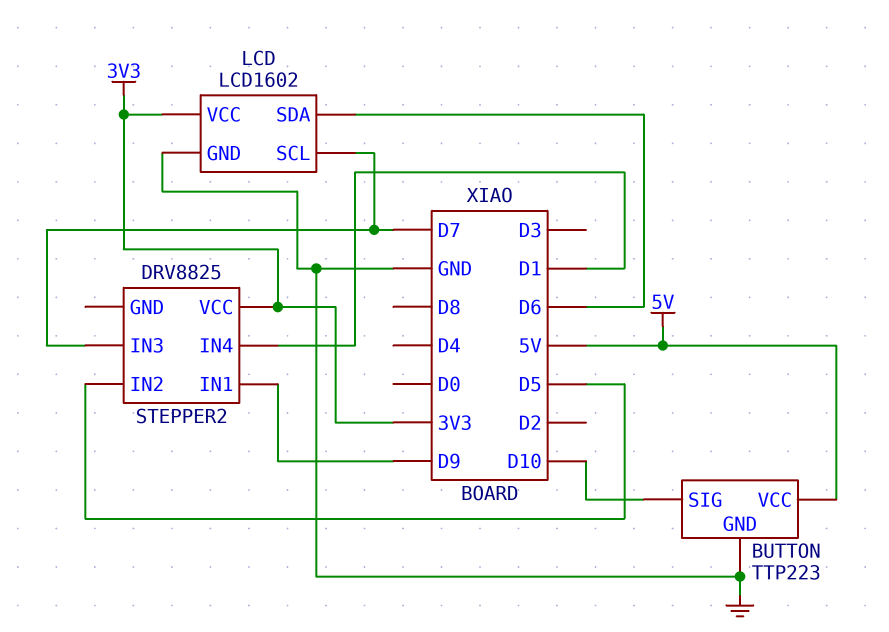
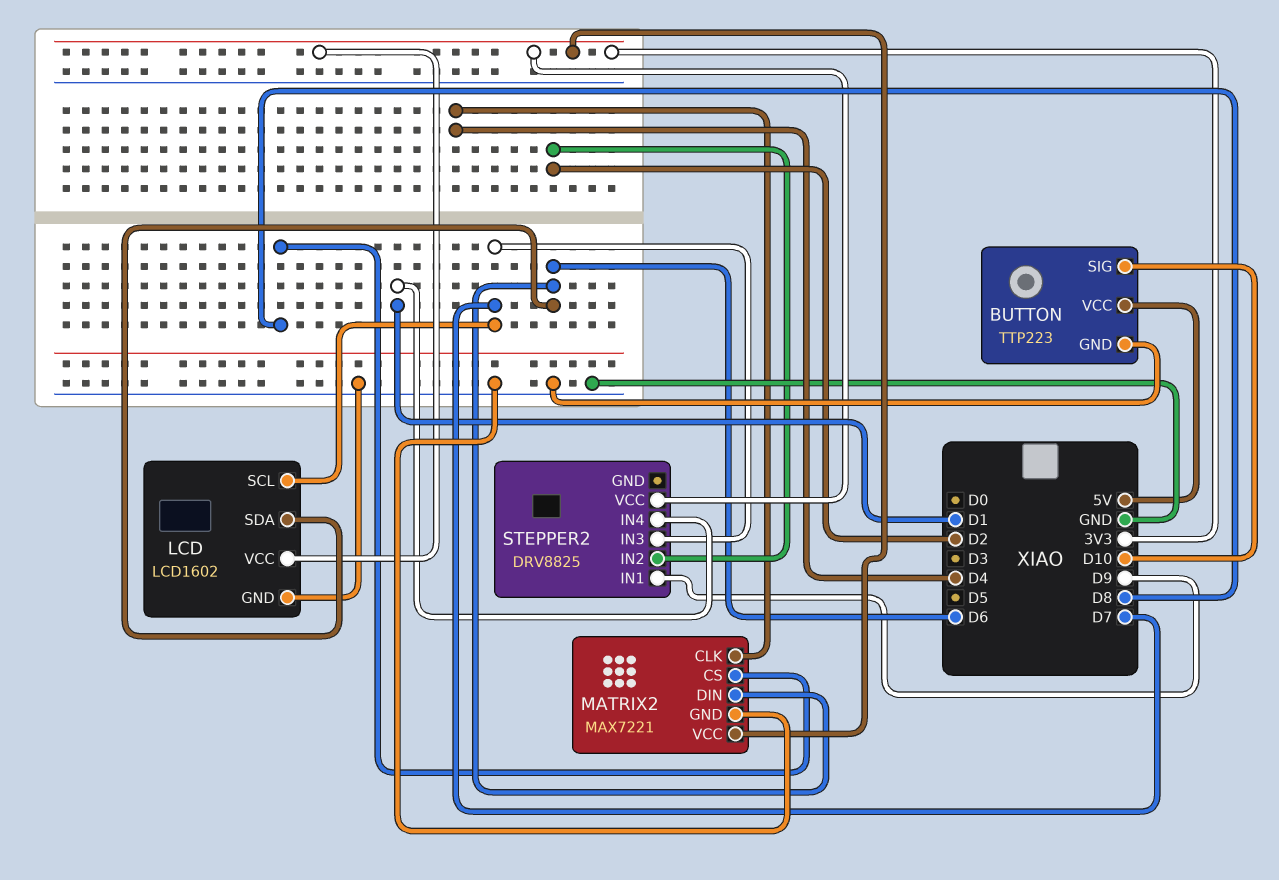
MATRIX2: none -> MAX7221
MATRIX2 pin CLK: none -> D4
MATRIX2 pin CS: none -> D8
MATRIX2 pin DIN: none -> D6
MATRIX2 pin GND: none -> GND
MATRIX2 pin VCC: none -> 3V3
STEPPER2 pin IN2: D5 -> D2

